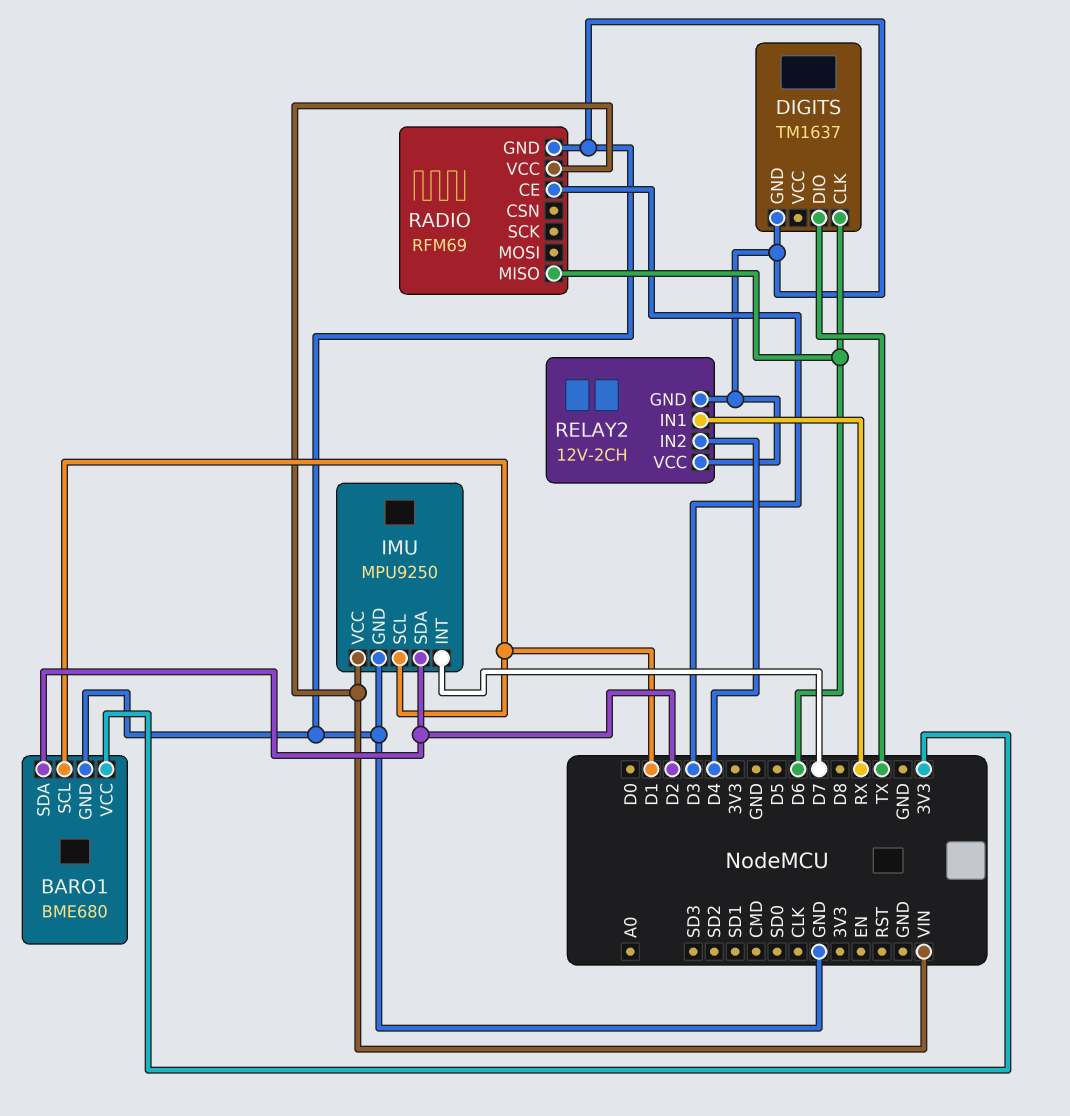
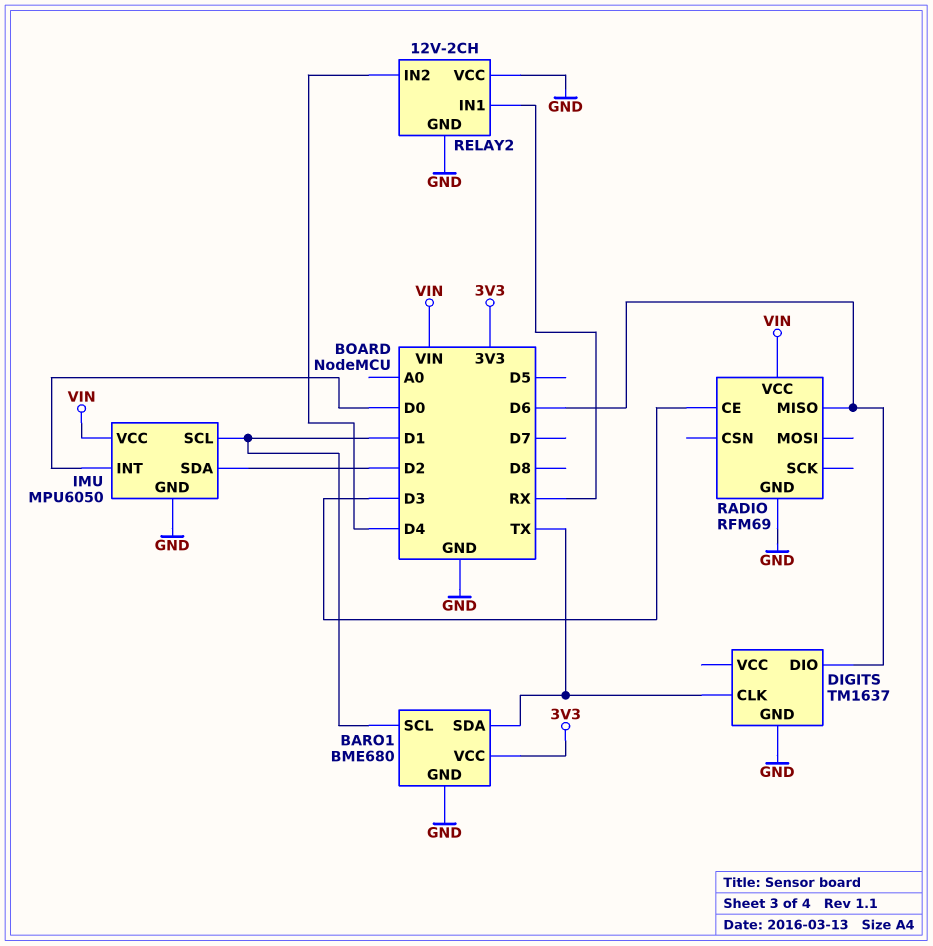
BARO1 pin SDA: D2 -> TX
DIGITS pin CLK: D6 -> TX
DIGITS pin DIO: TX -> D6
IMU: MPU9250 -> MPU6050
IMU pin INT: D7 -> D0

